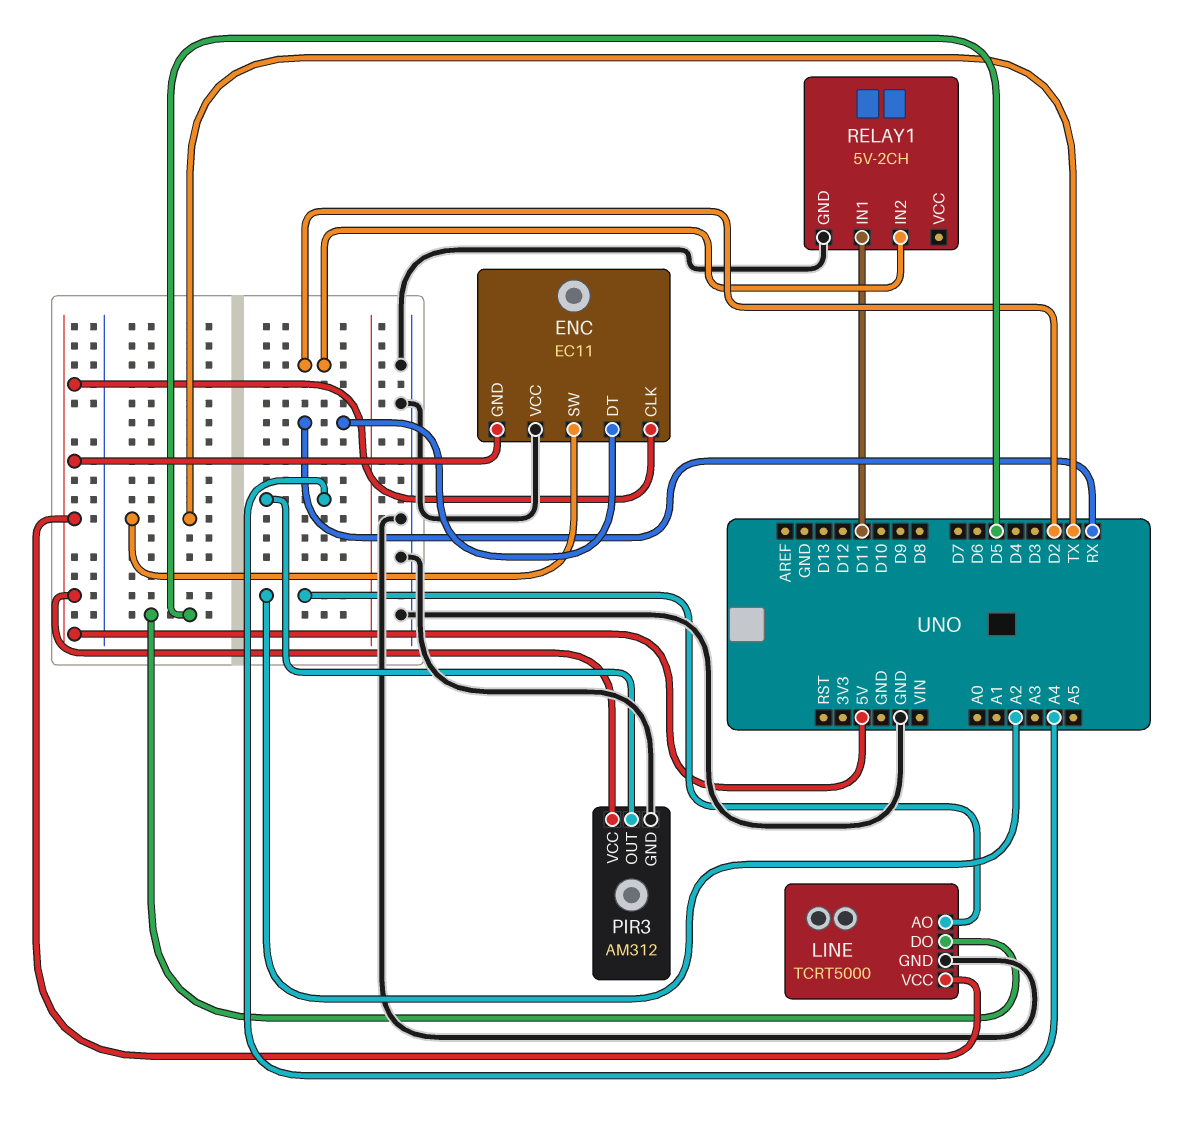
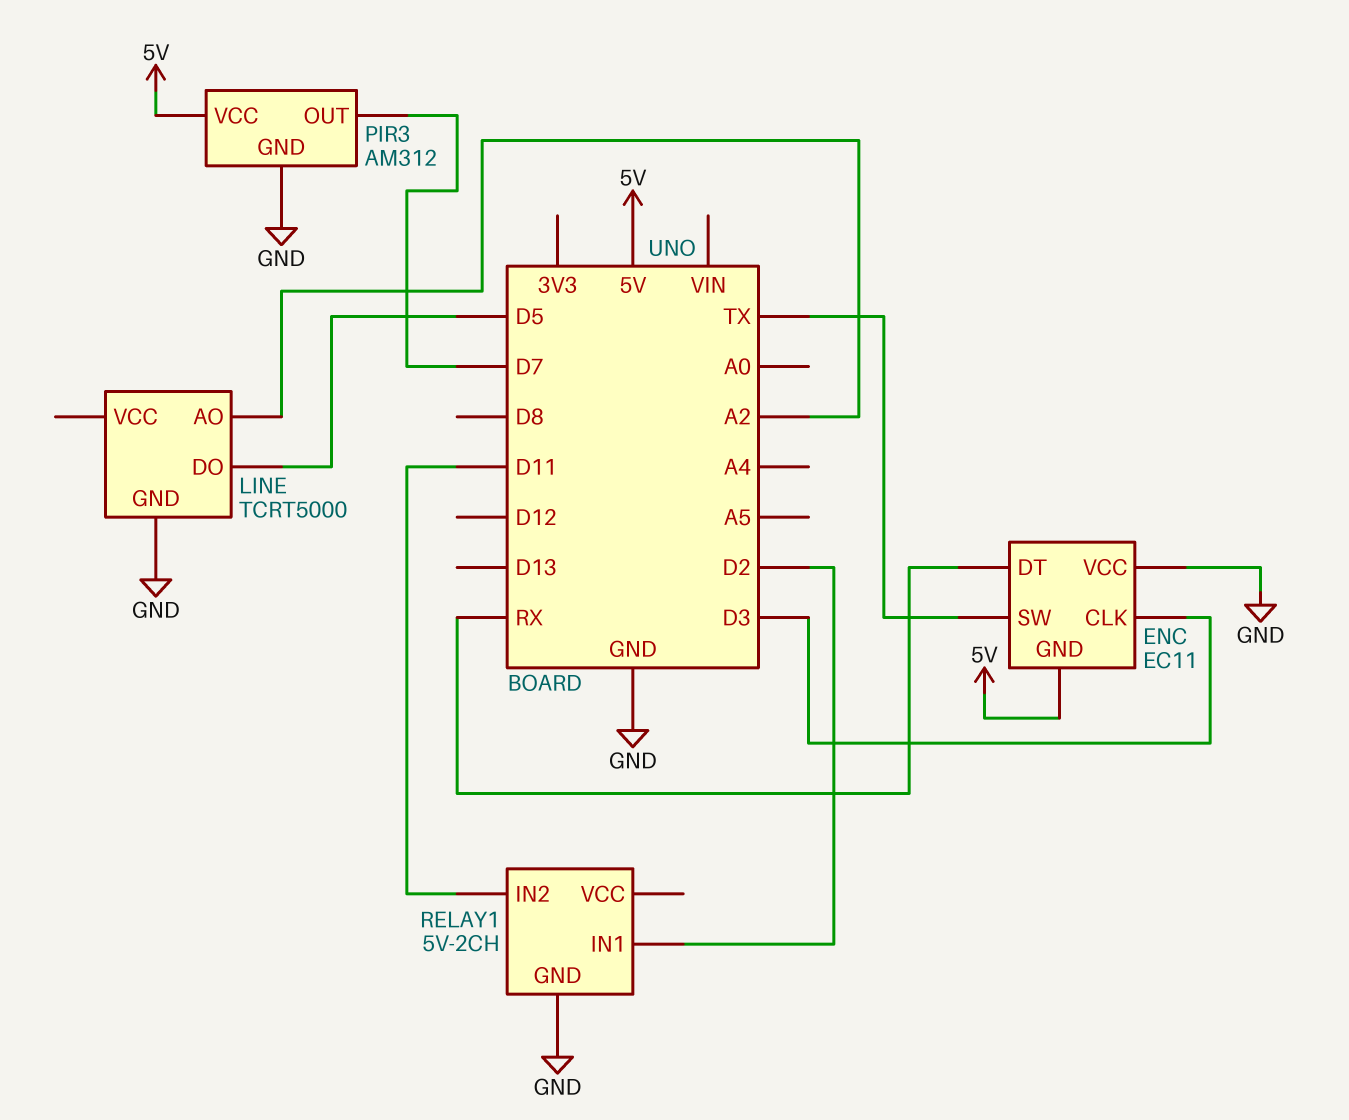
ENC pin CLK: 5V -> D3
LINE pin VCC: 5V -> none
PIR3 pin OUT: A4 -> D7
RELAY1 pin IN1: D11 -> D2
RELAY1 pin IN2: D2 -> D11

